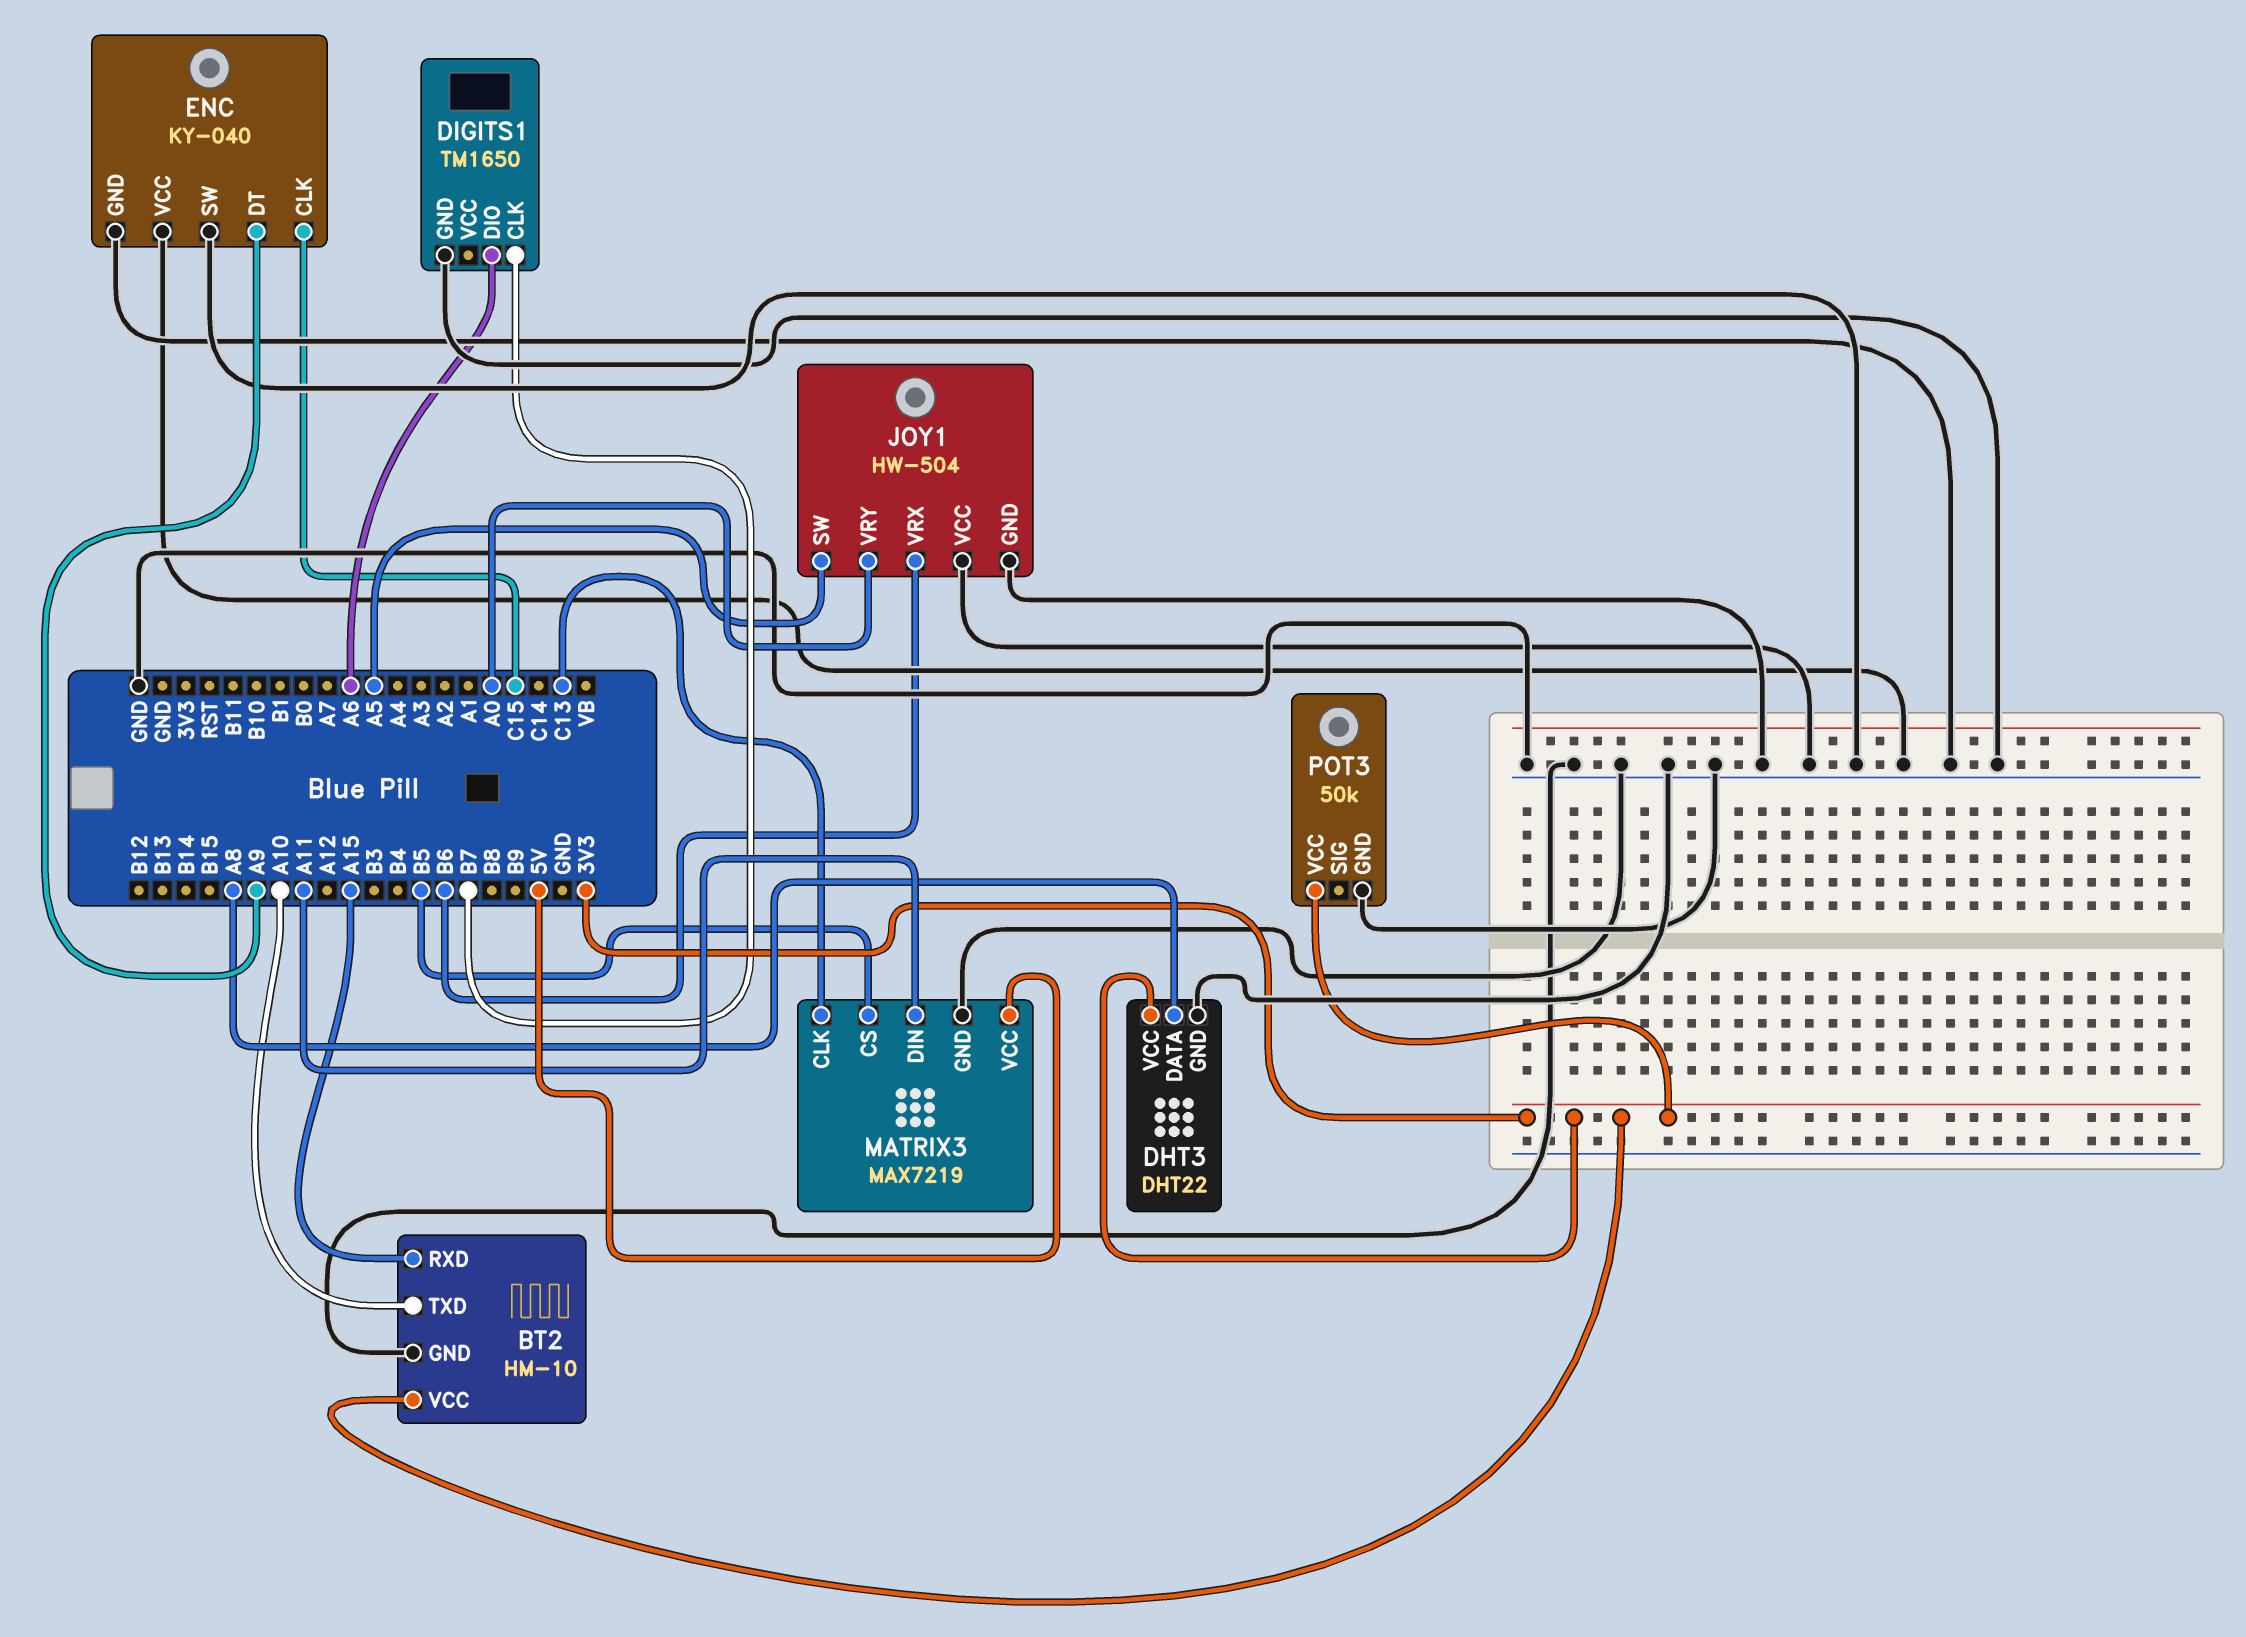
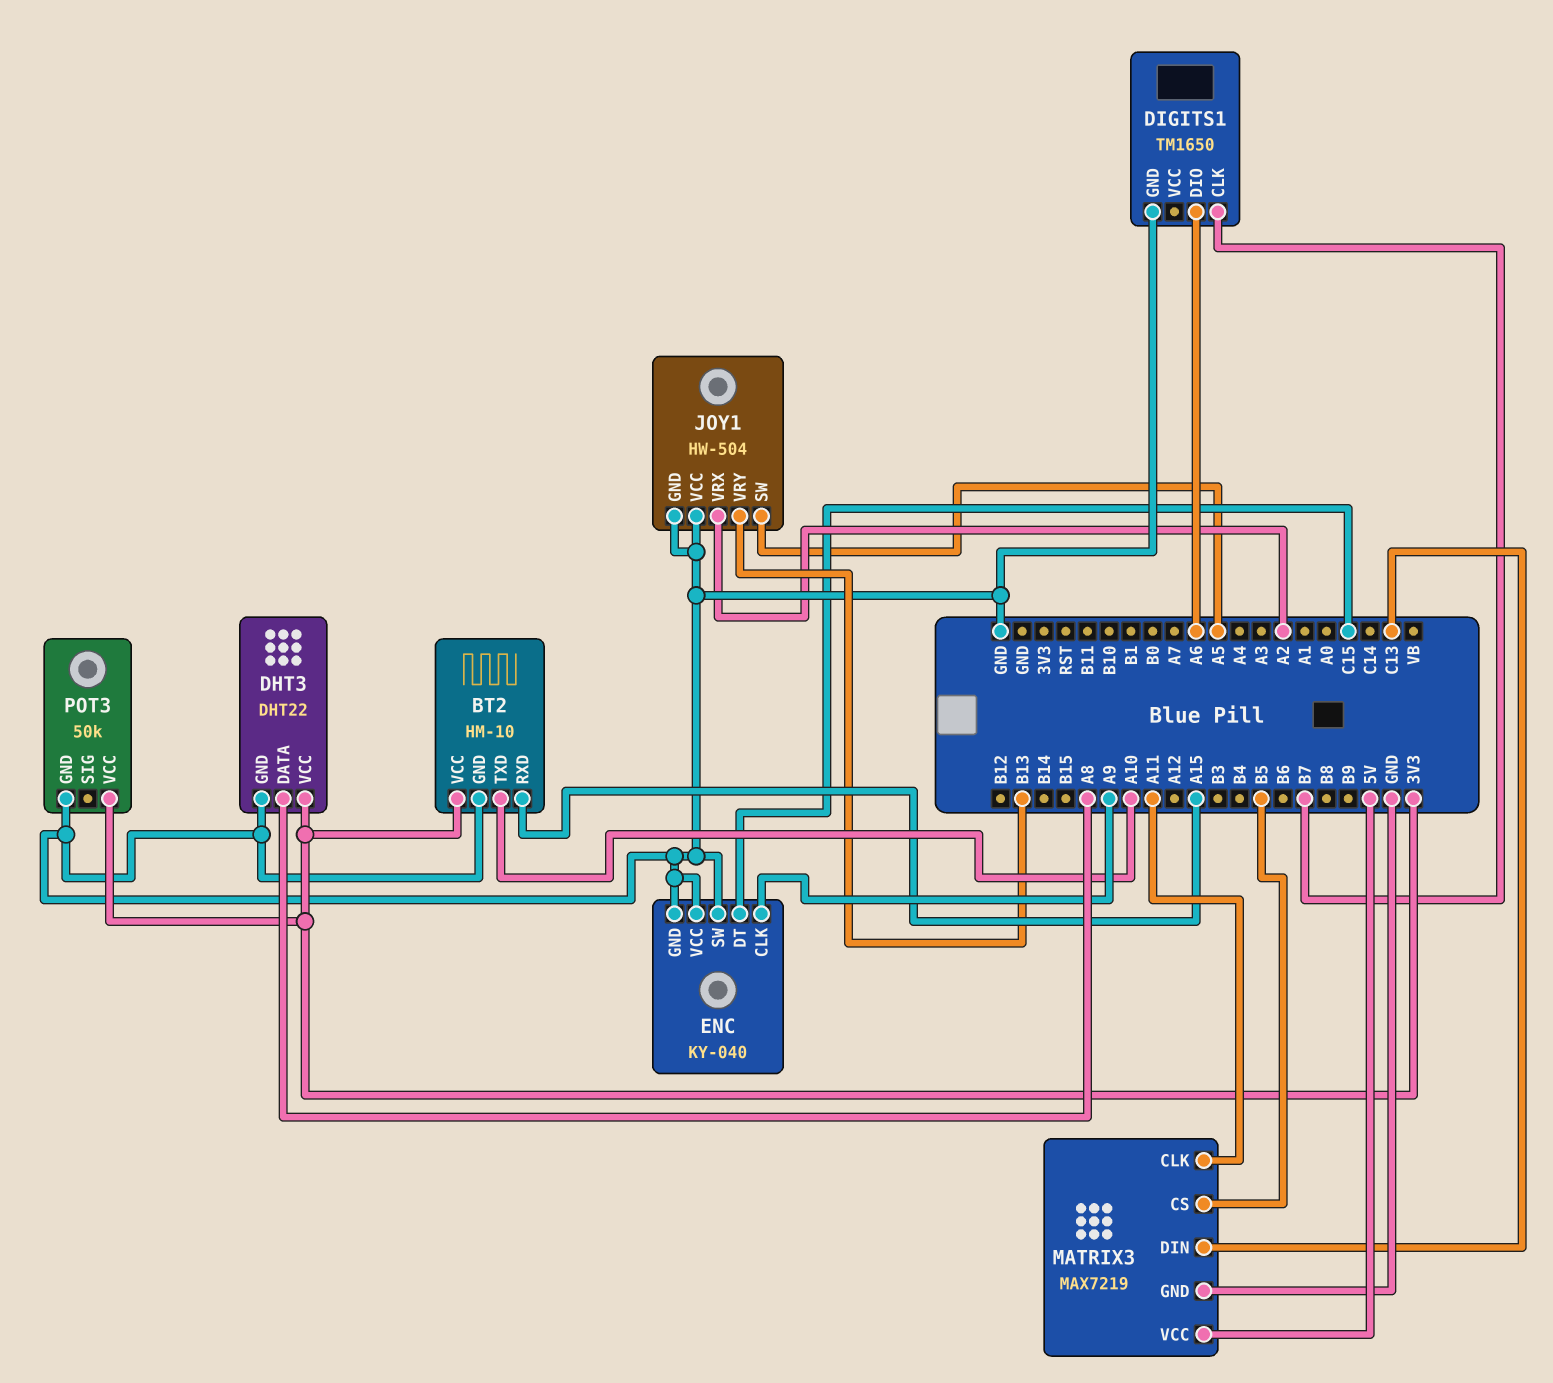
ENC pin CLK: C15 -> A9
ENC pin DT: A9 -> C15
JOY1 pin VRX: B6 -> A2
JOY1 pin VRY: A0 -> B13
MATRIX3 pin CLK: C13 -> A11
MATRIX3 pin DIN: A11 -> C13

